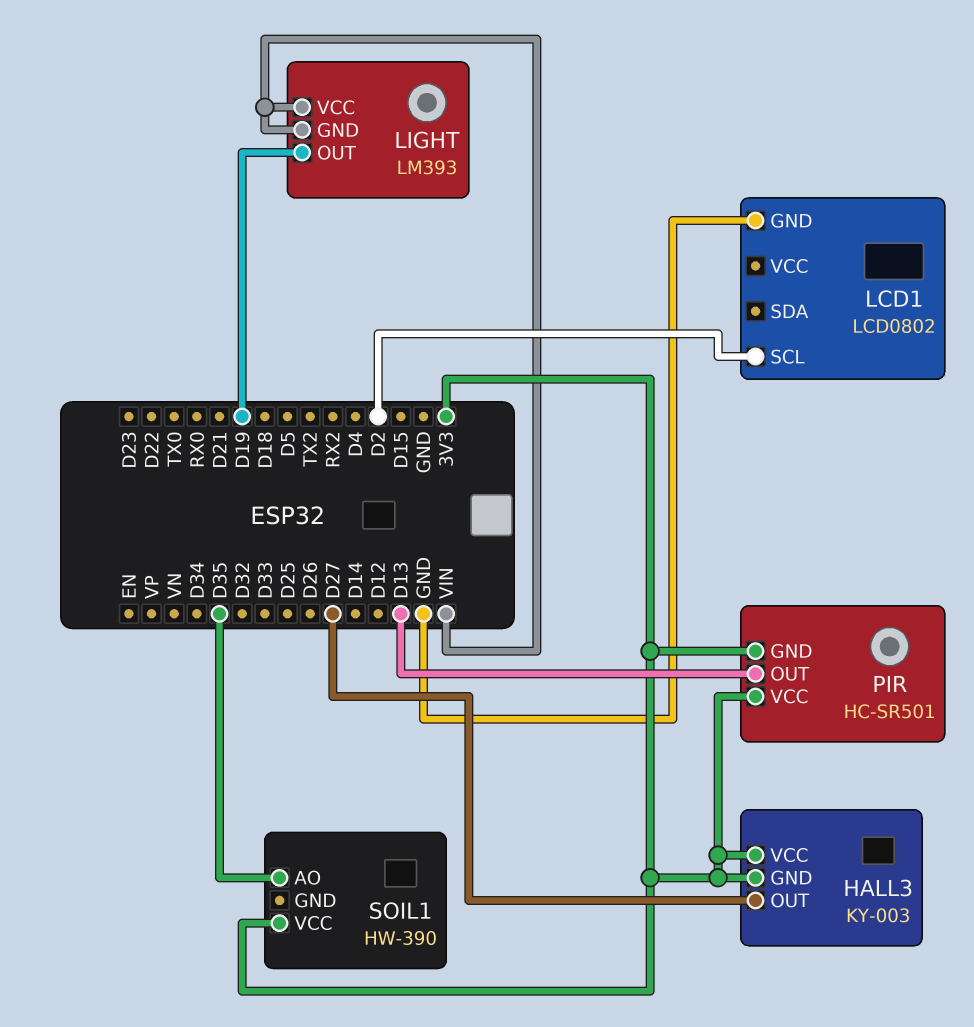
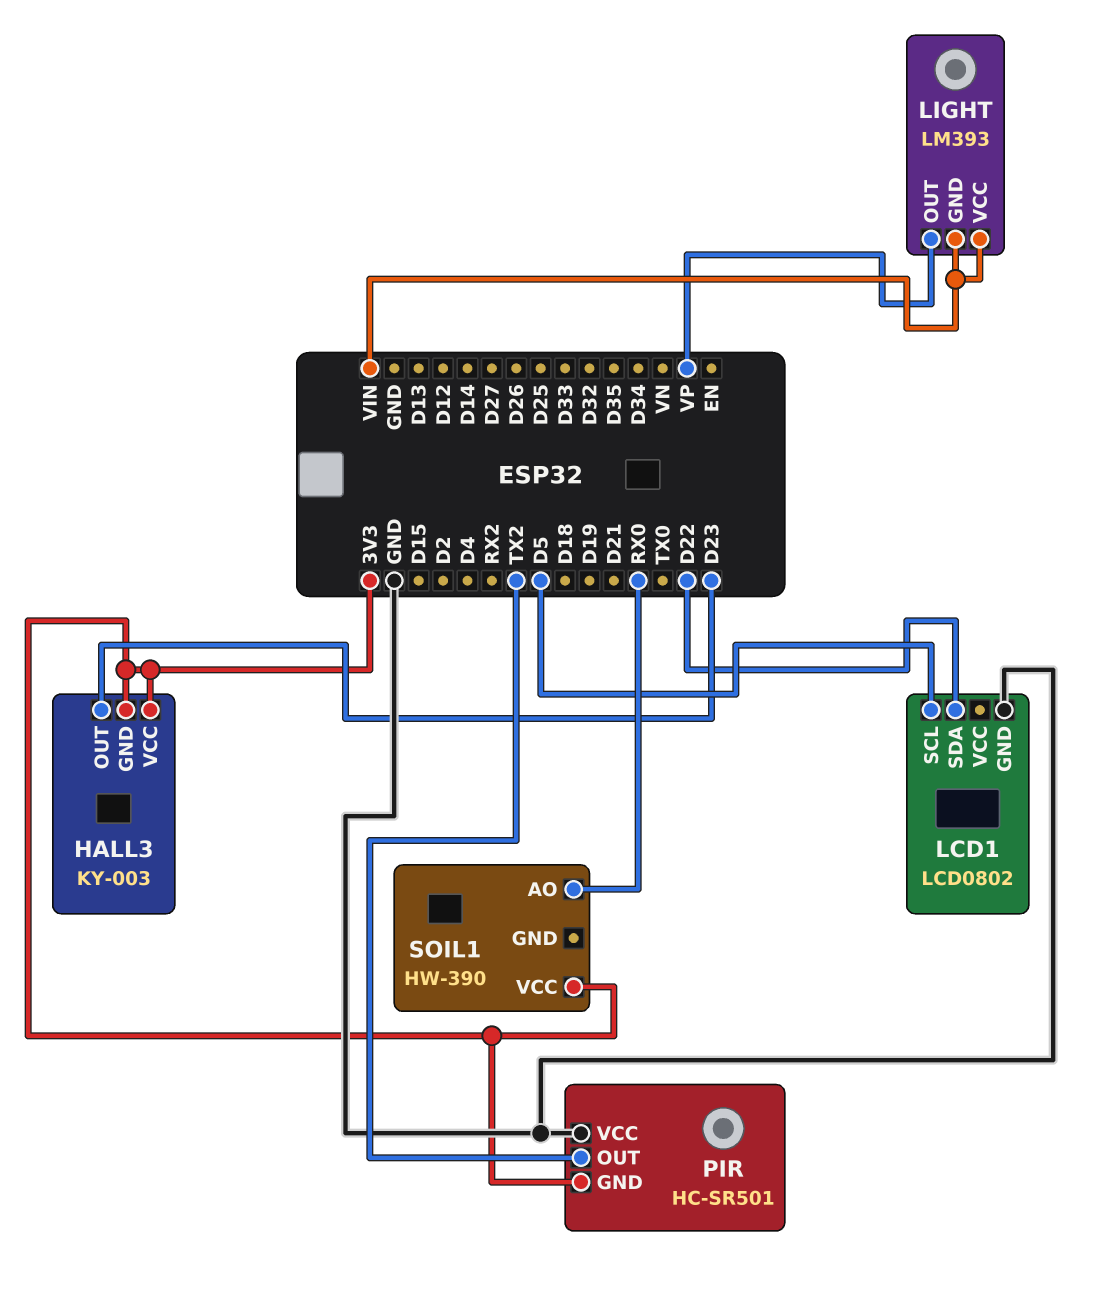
HALL3 pin OUT: D27 -> D23
LCD1 pin SCL: D2 -> D5
LCD1 pin SDA: none -> D22
LIGHT pin OUT: D19 -> VP
PIR pin OUT: D13 -> TX2
PIR pin VCC: 3V3 -> GND
SOIL1 pin AO: D35 -> RX0

